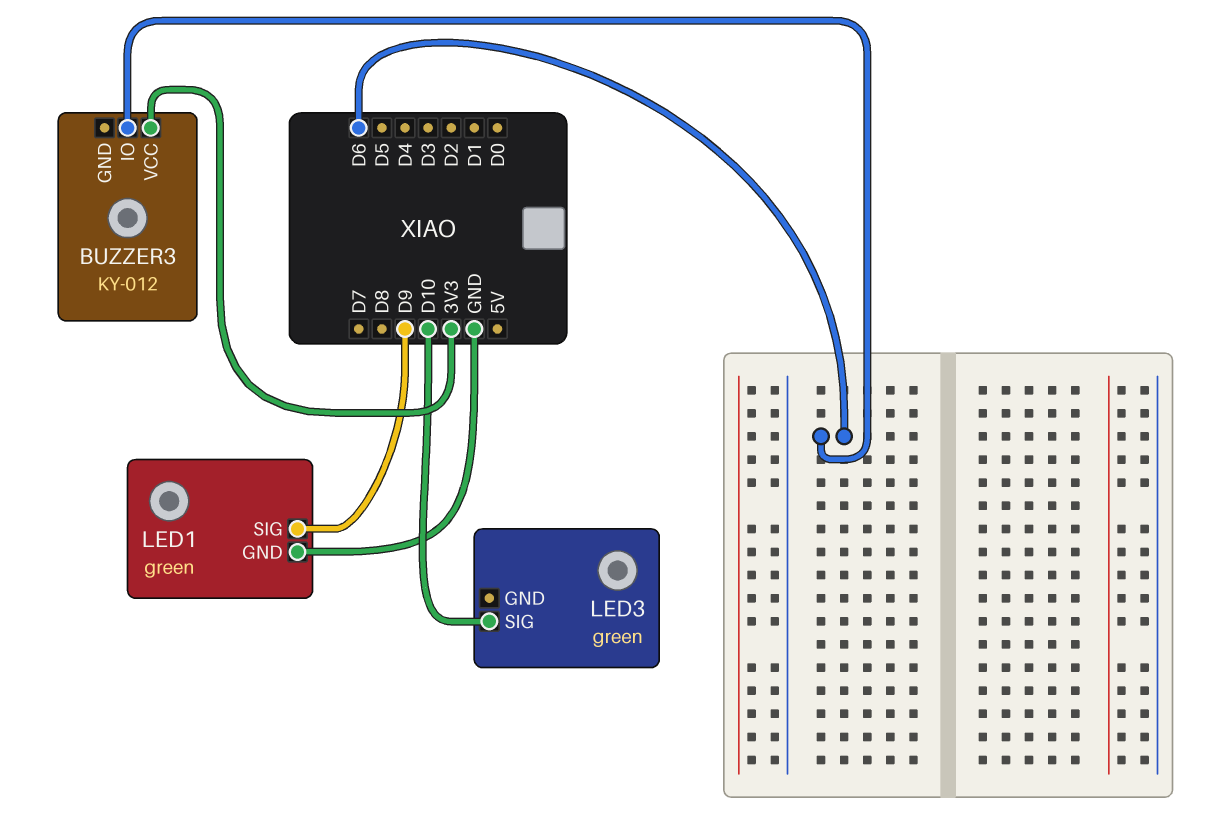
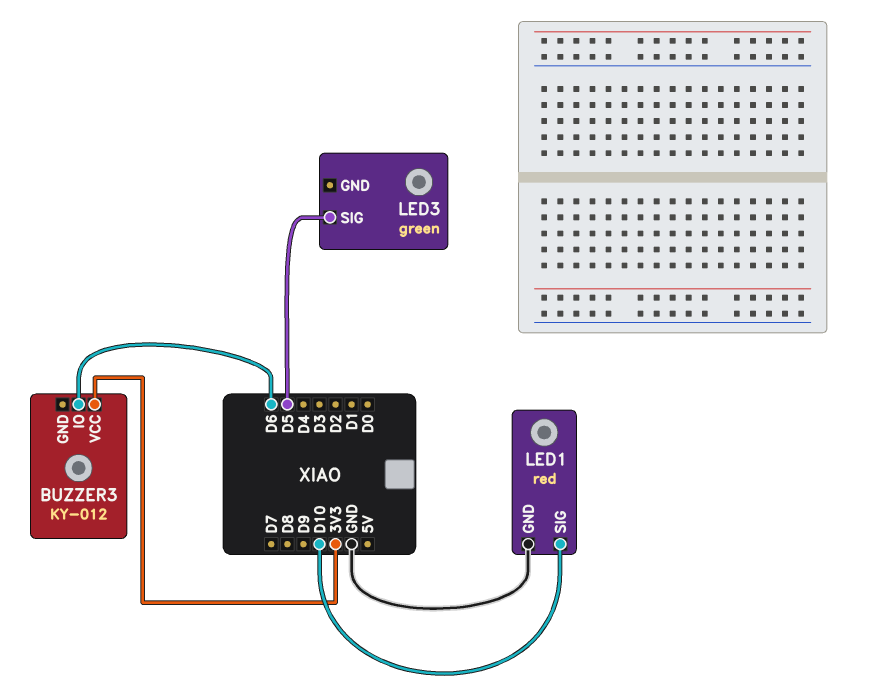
LED1: green -> red
LED1 pin SIG: D9 -> D10
LED3 pin SIG: D10 -> D5

